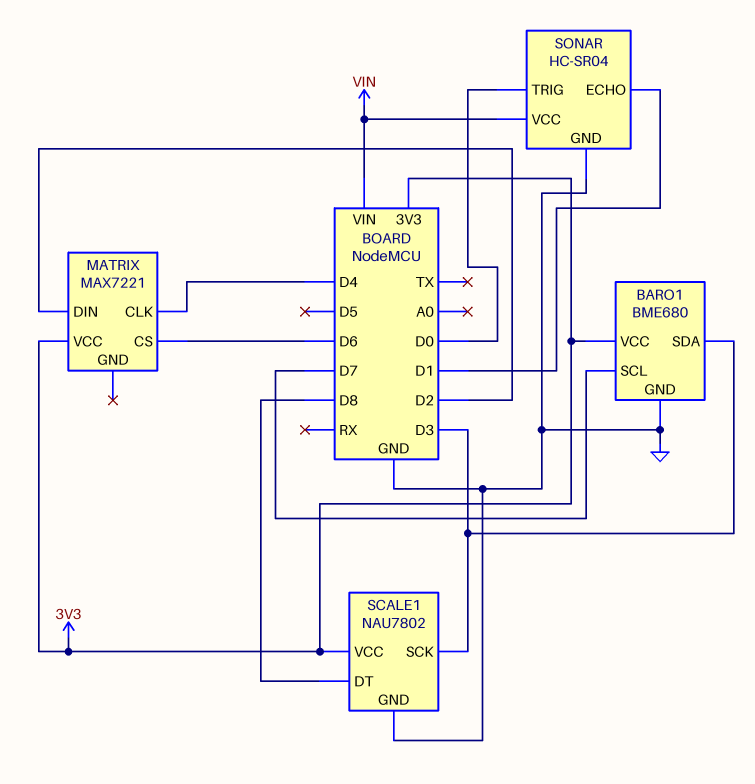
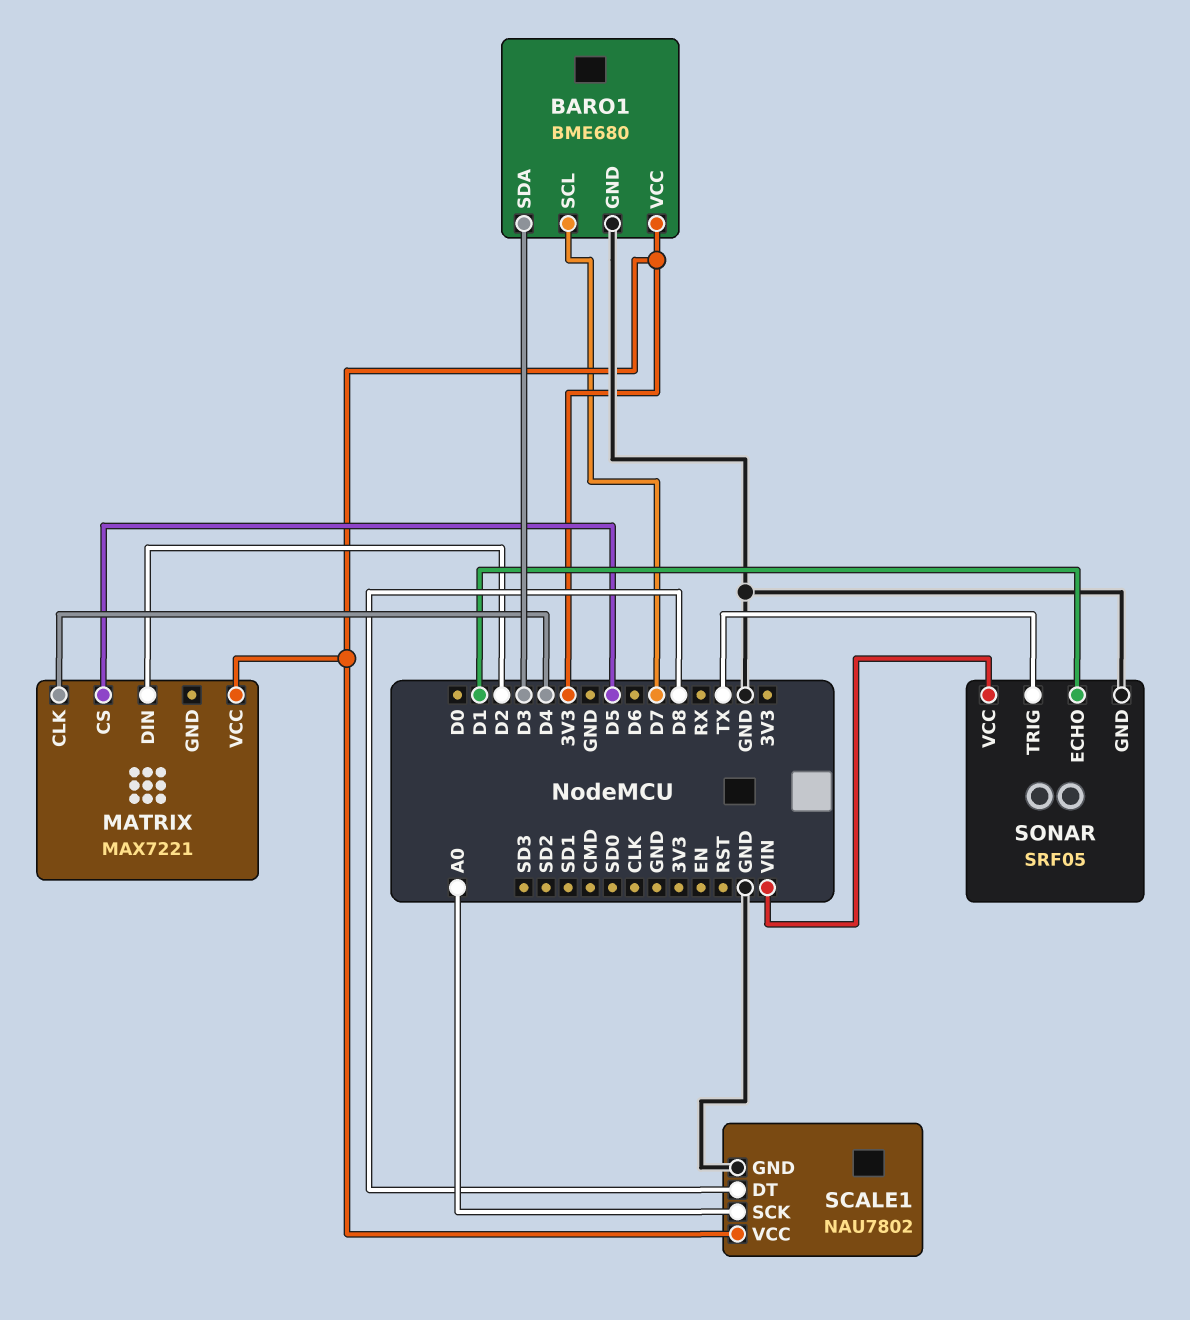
MATRIX pin CS: D6 -> D5
SCALE1 pin SCK: D3 -> A0
SONAR: HC-SR04 -> SRF05
SONAR pin TRIG: D0 -> TX

